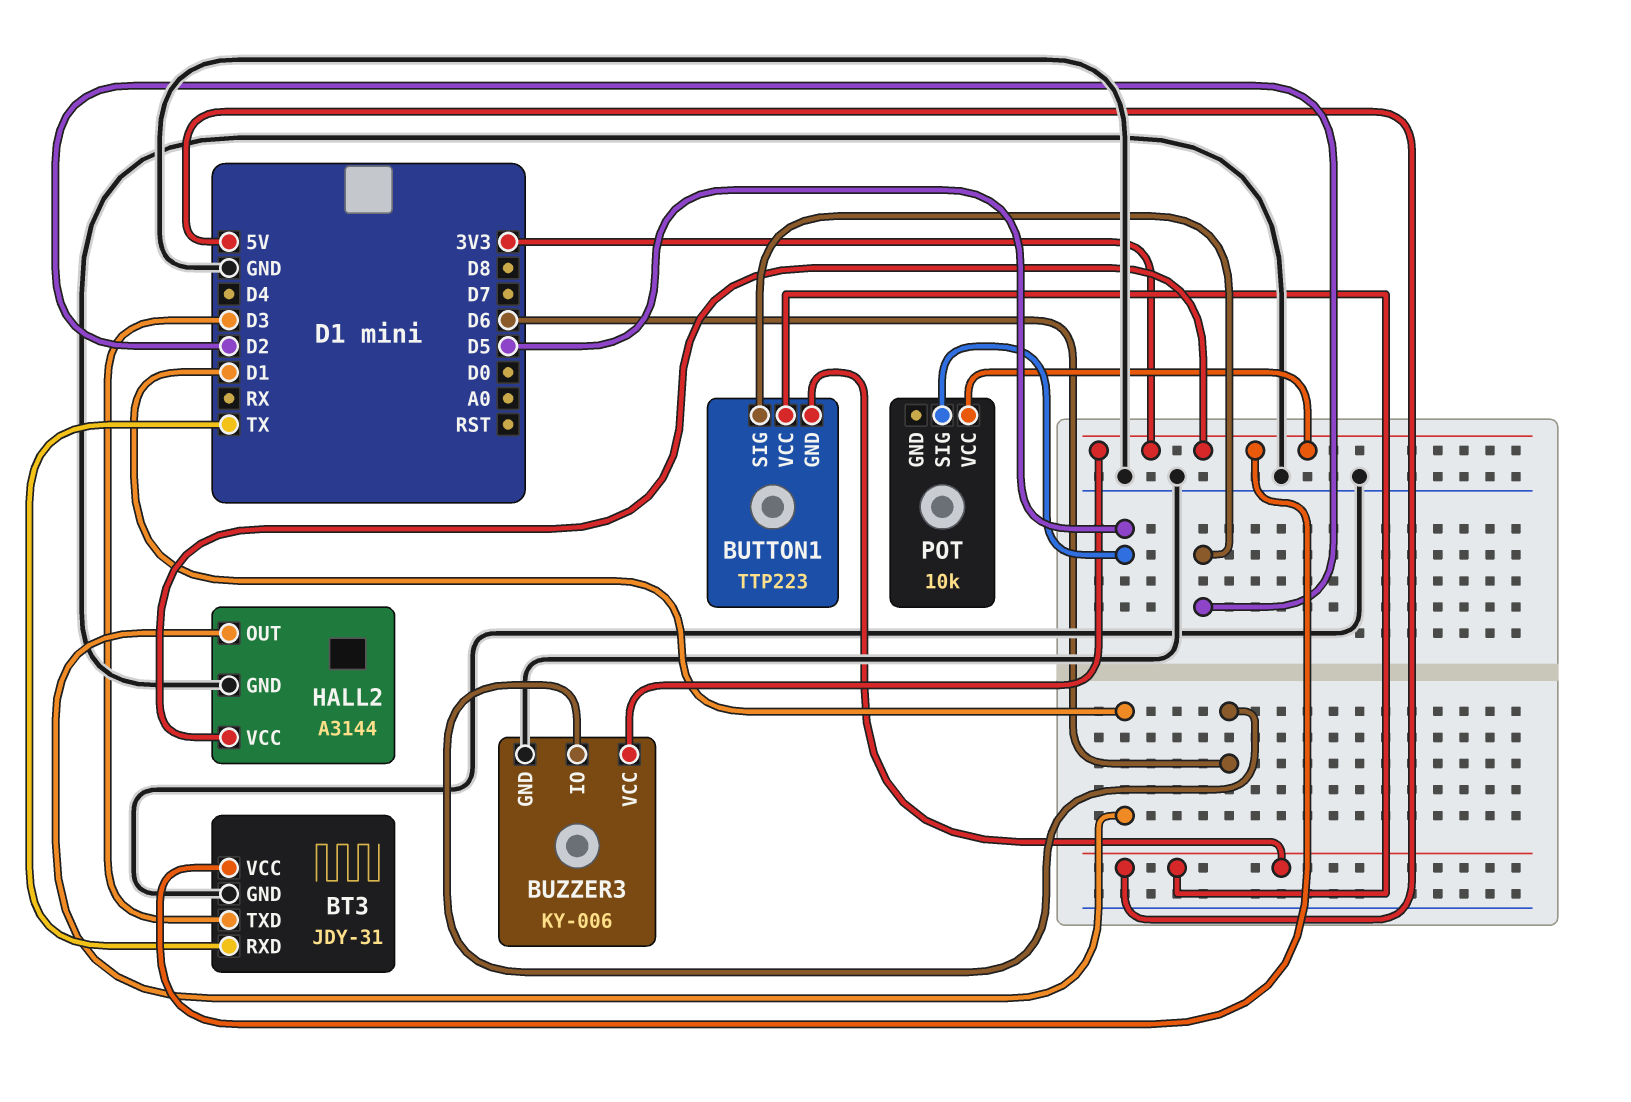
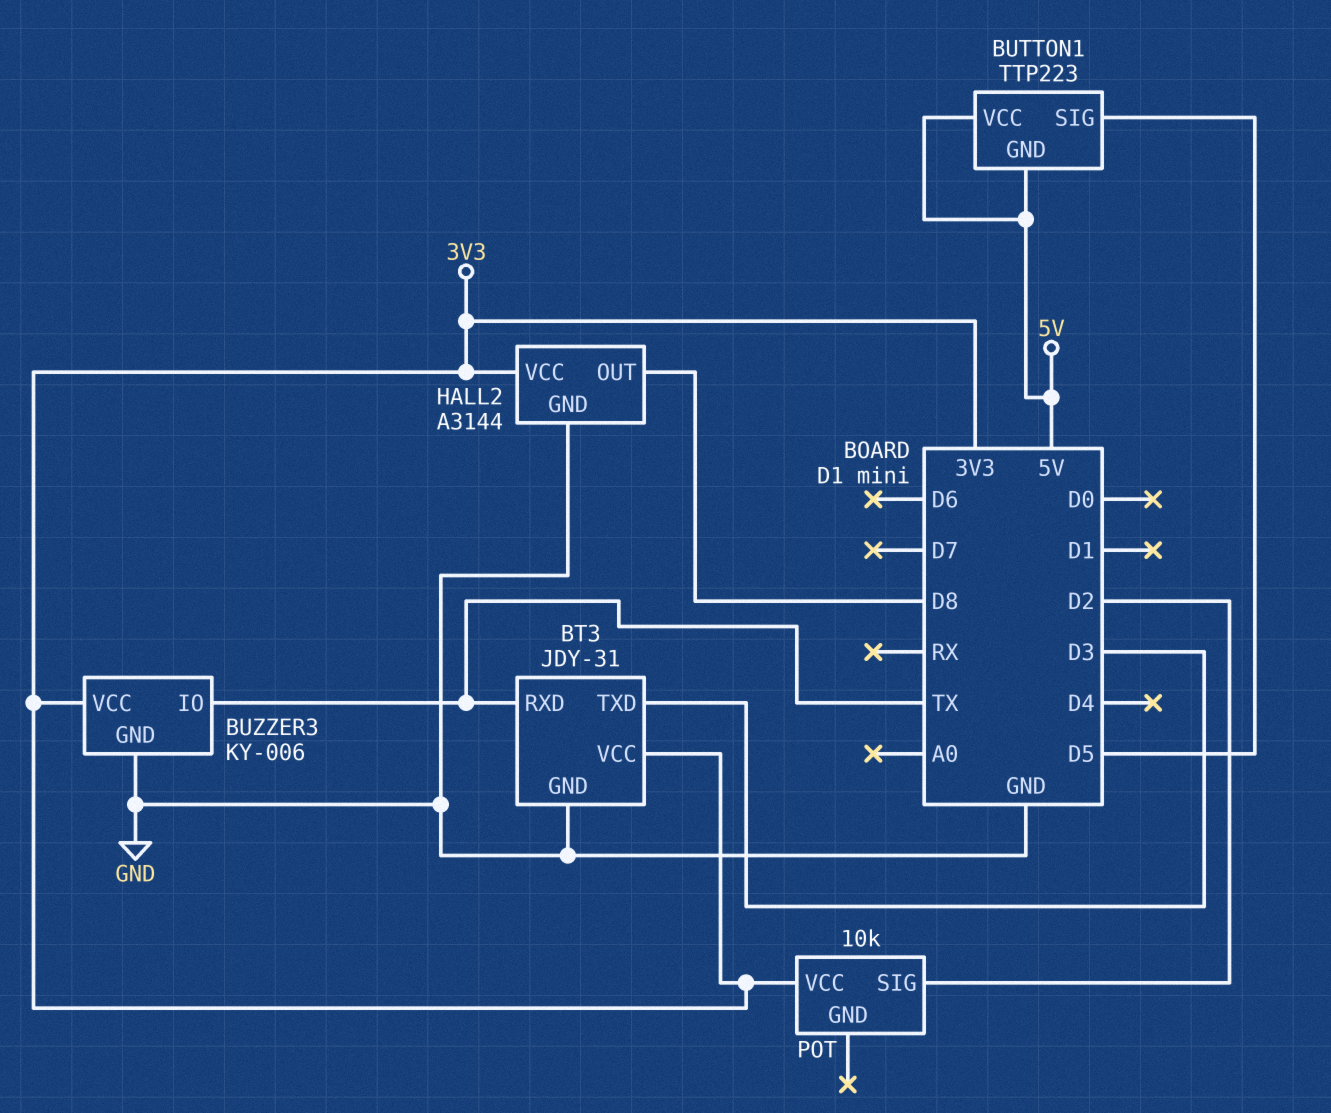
BUTTON1 pin SIG: D2 -> D5
BUZZER3 pin IO: D6 -> TX
HALL2 pin OUT: D1 -> D8
POT pin SIG: D5 -> D2

